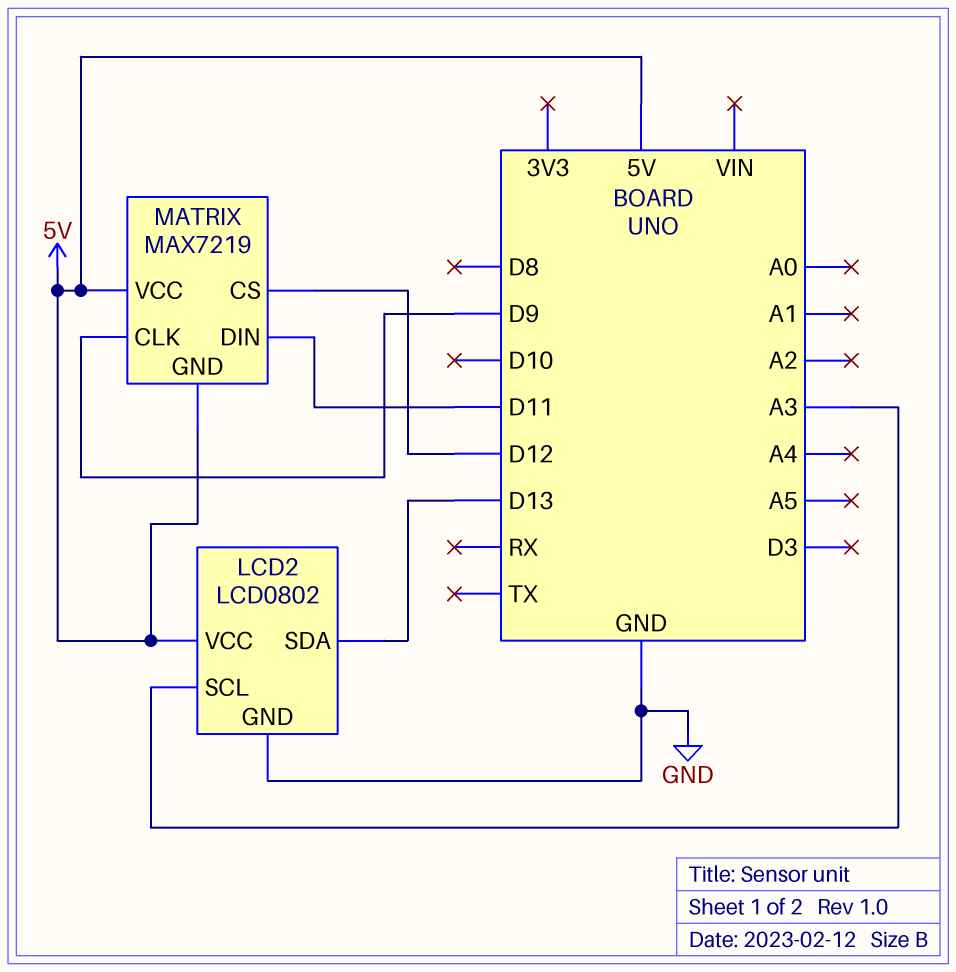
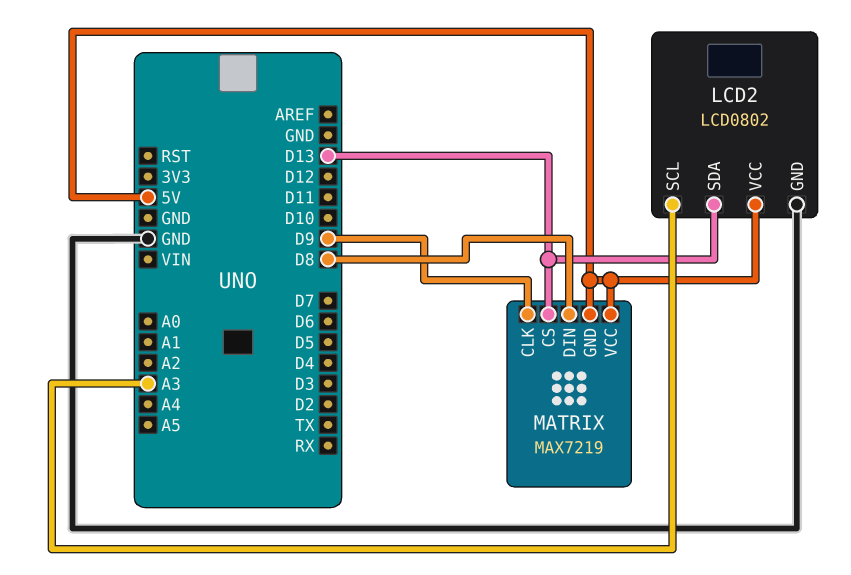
MATRIX pin CS: D12 -> D13
MATRIX pin DIN: D11 -> D8

